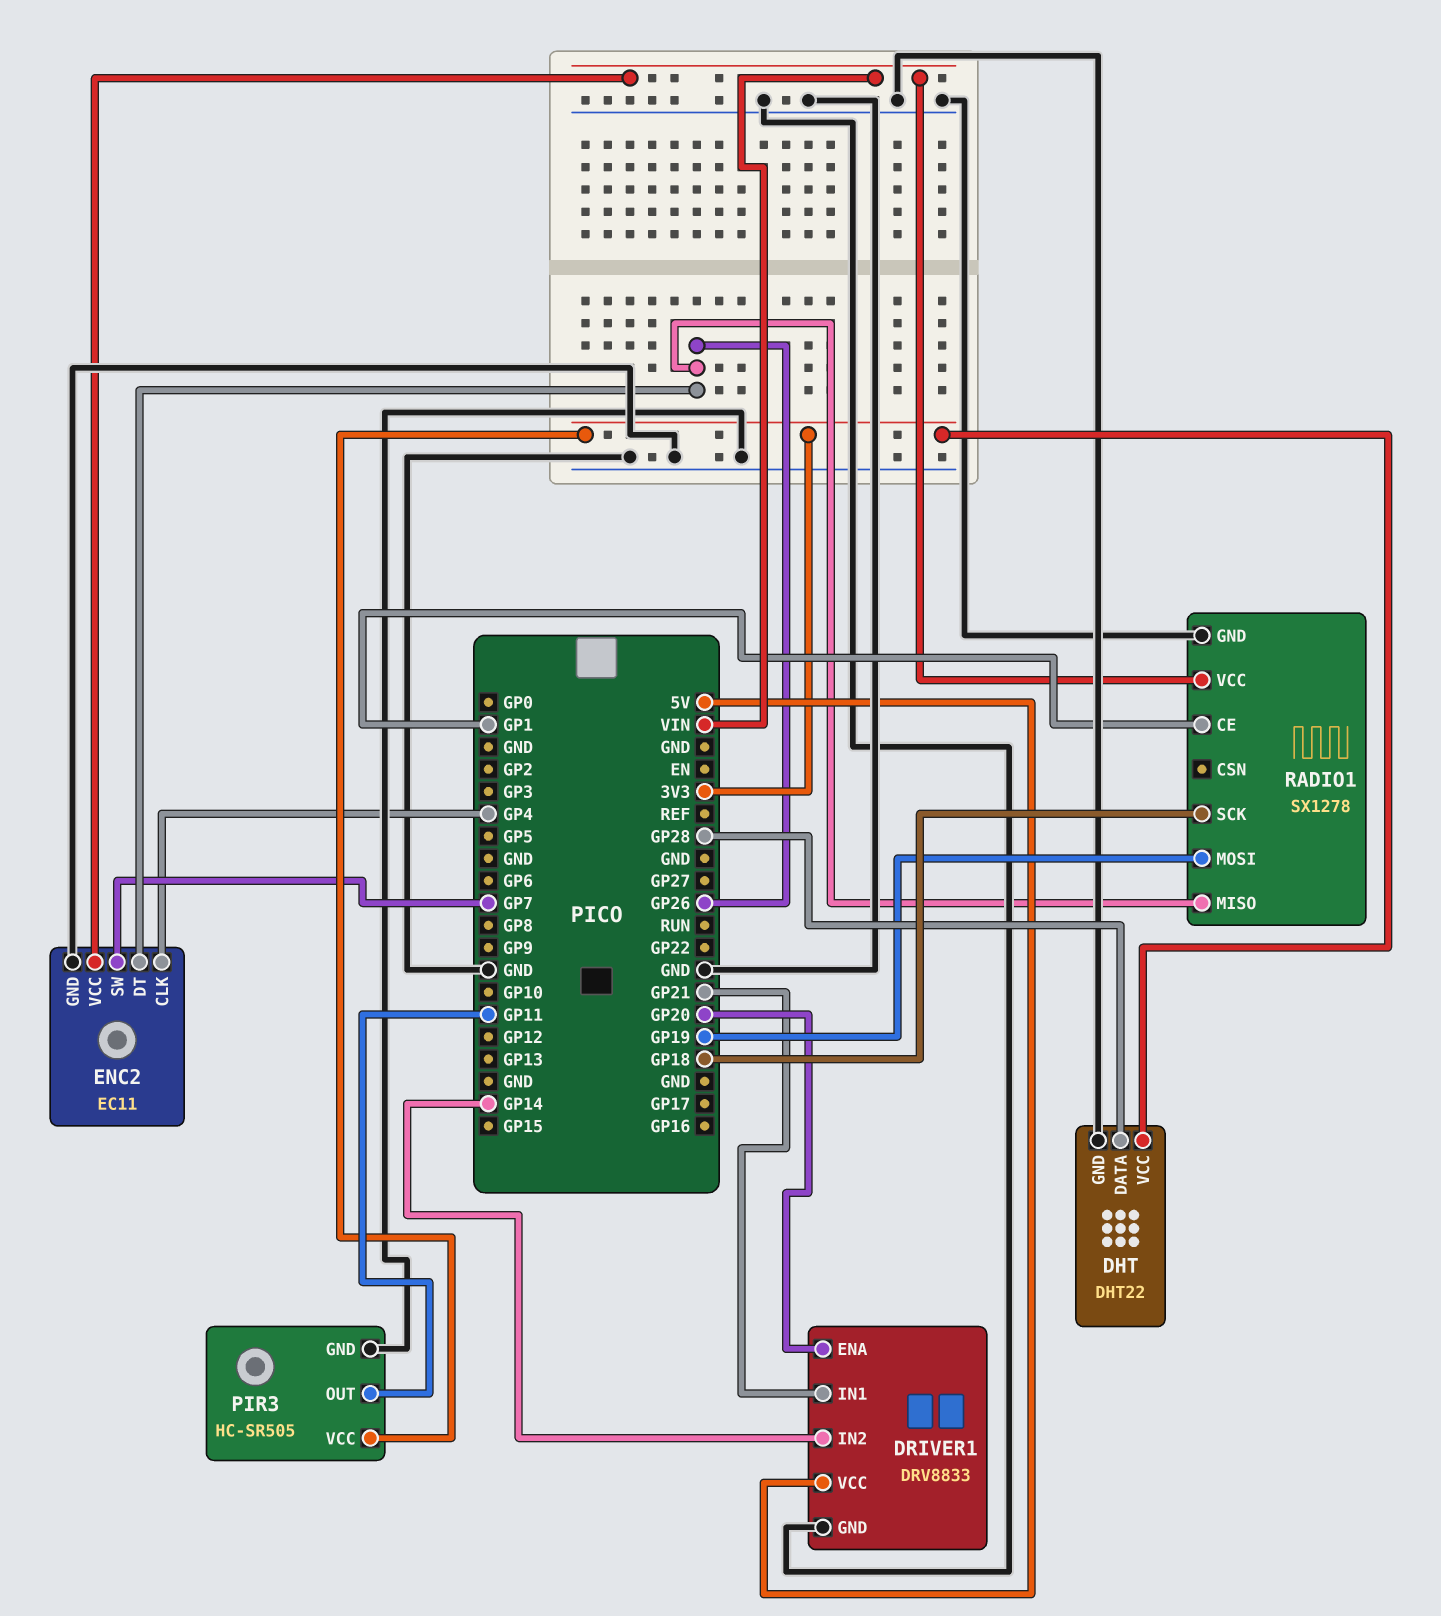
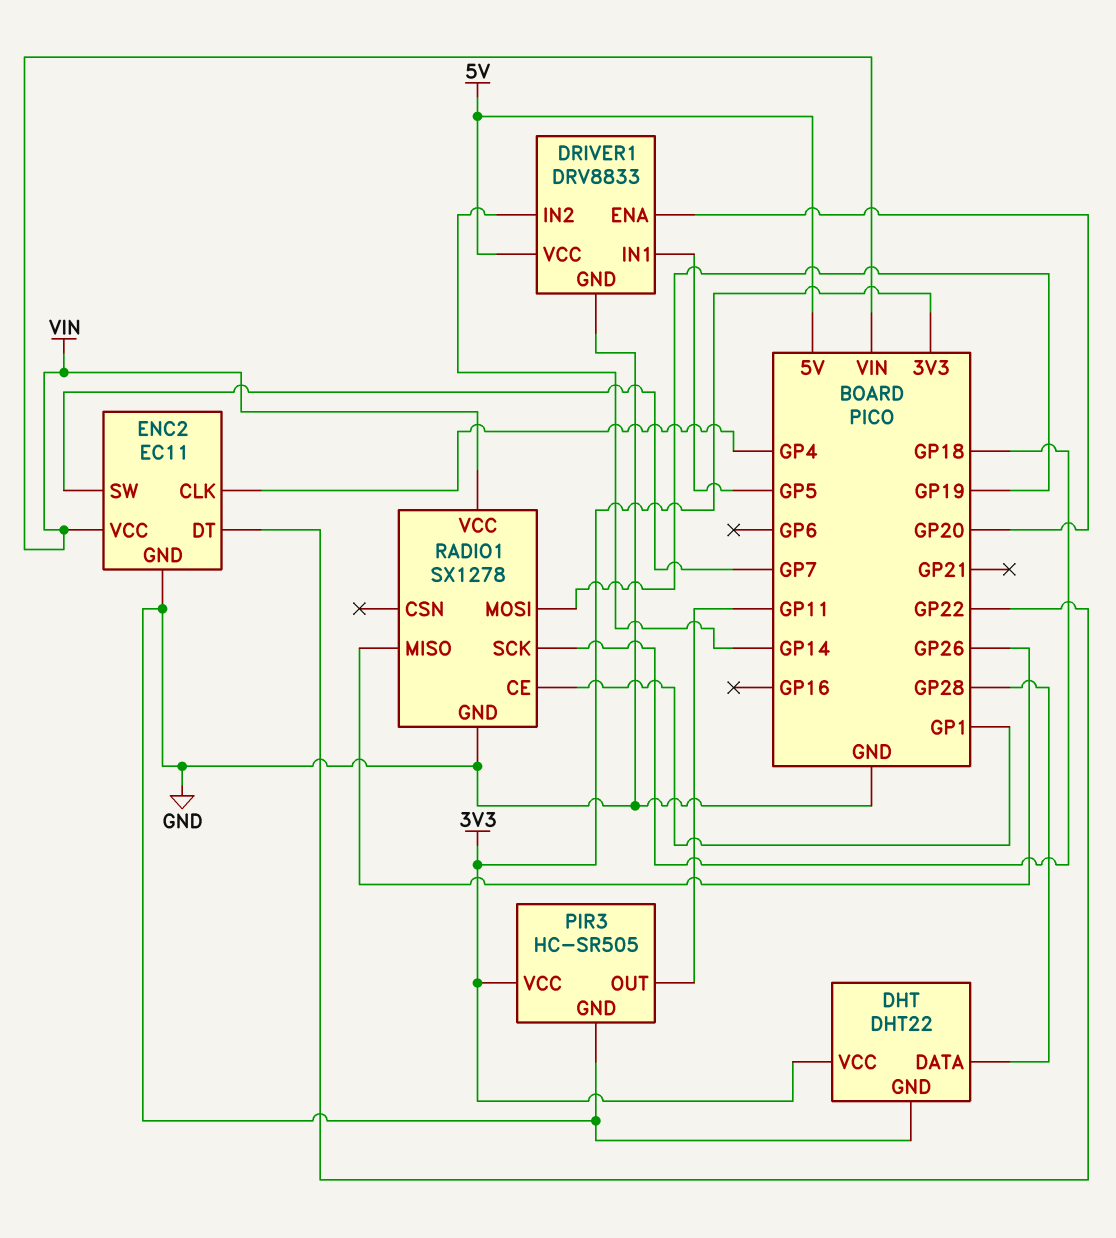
DRIVER1 pin IN1: GP21 -> GP5
ENC2 pin DT: GP26 -> GP22

